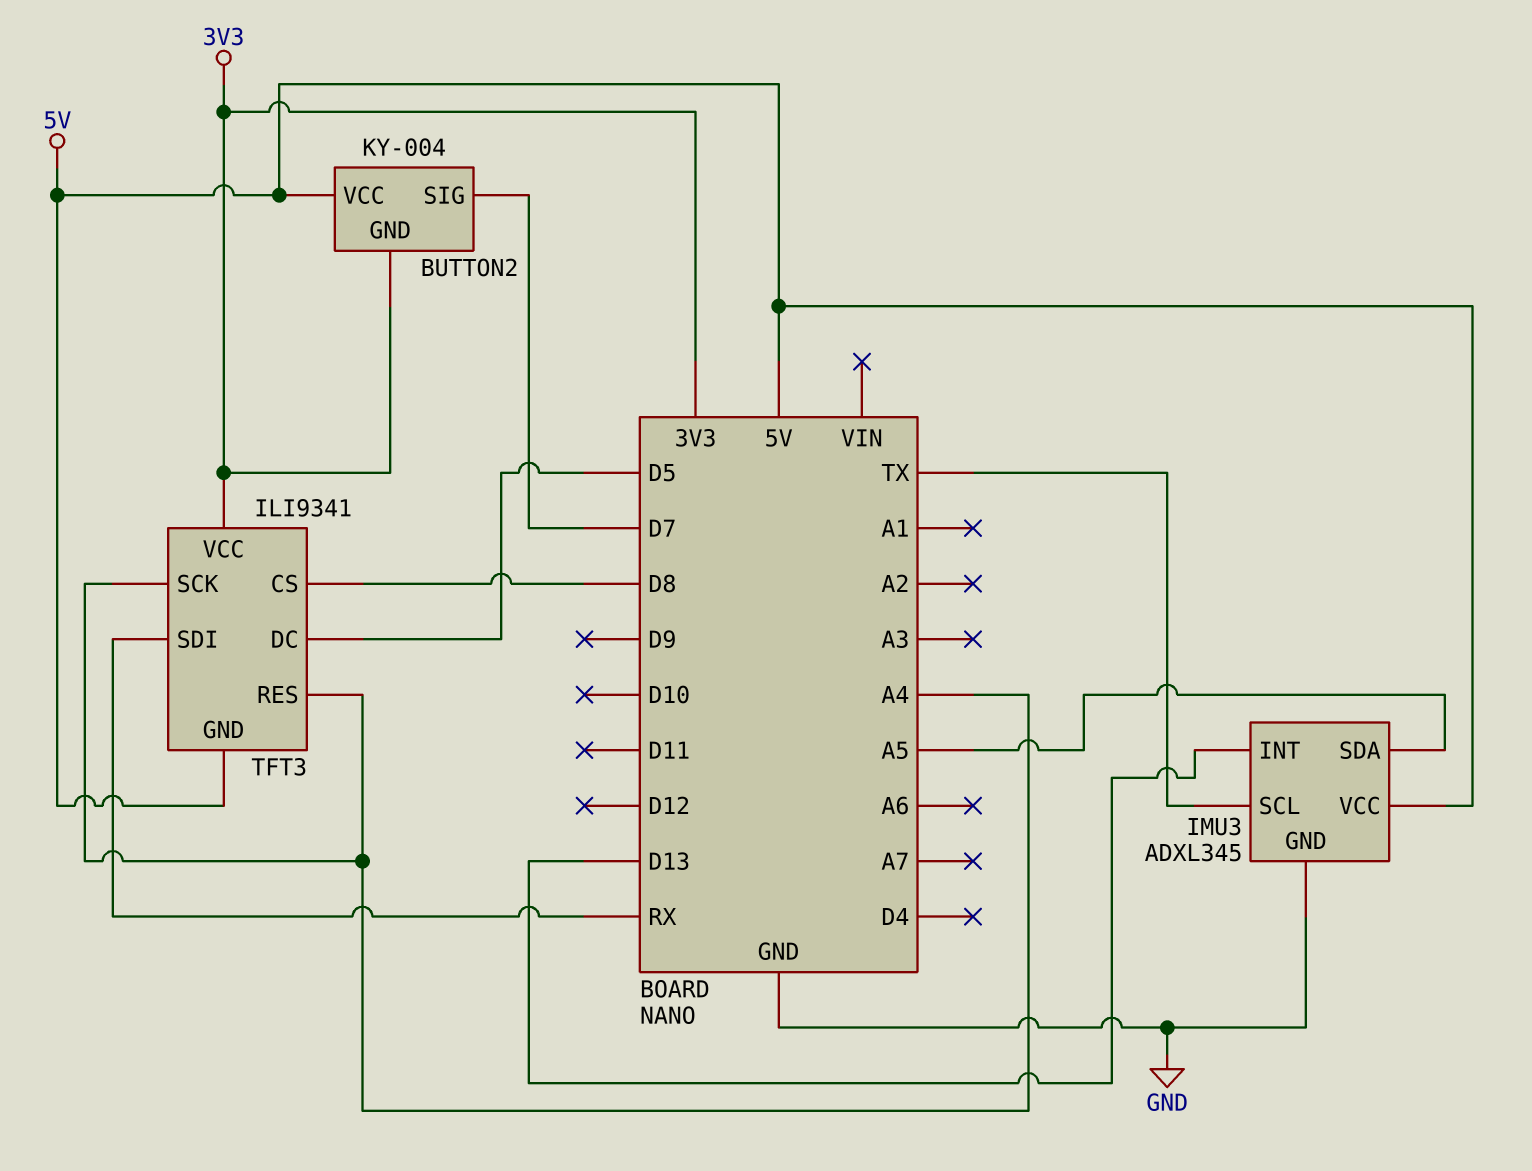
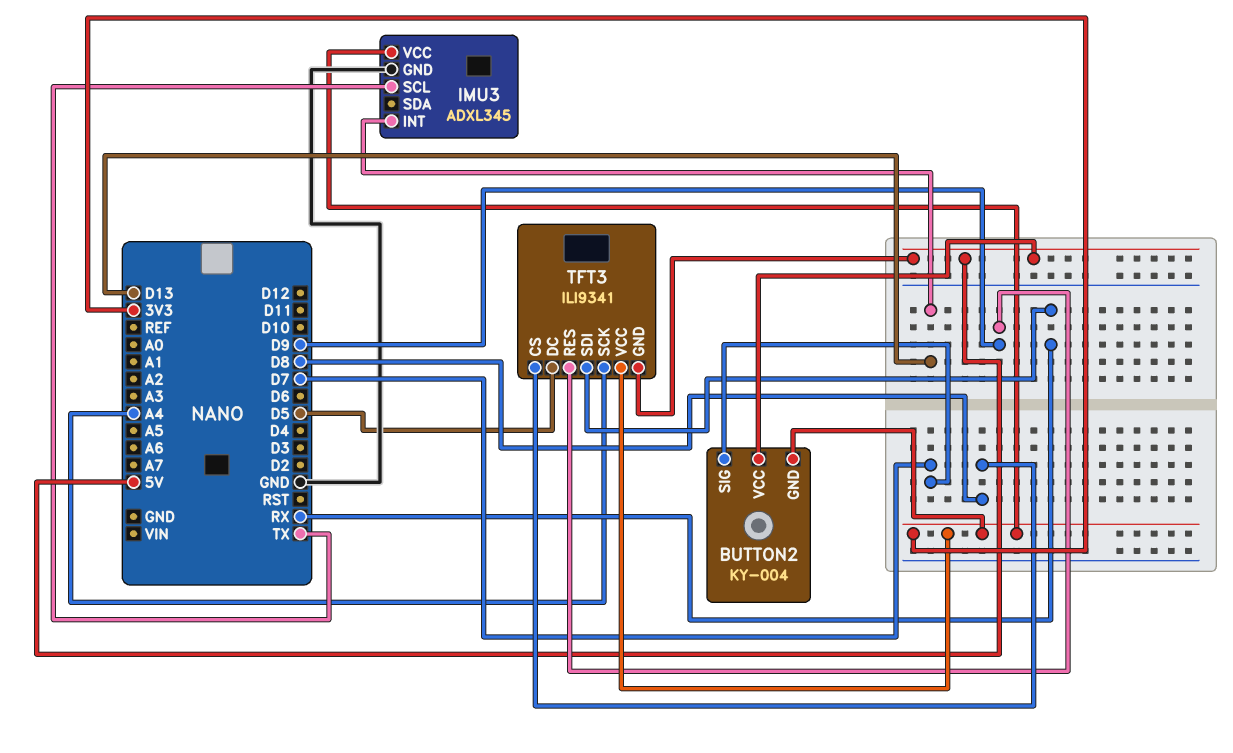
IMU3 pin SDA: A5 -> none
IMU3 pin VCC: 5V -> 3V3
TFT3 pin RES: A4 -> D9

